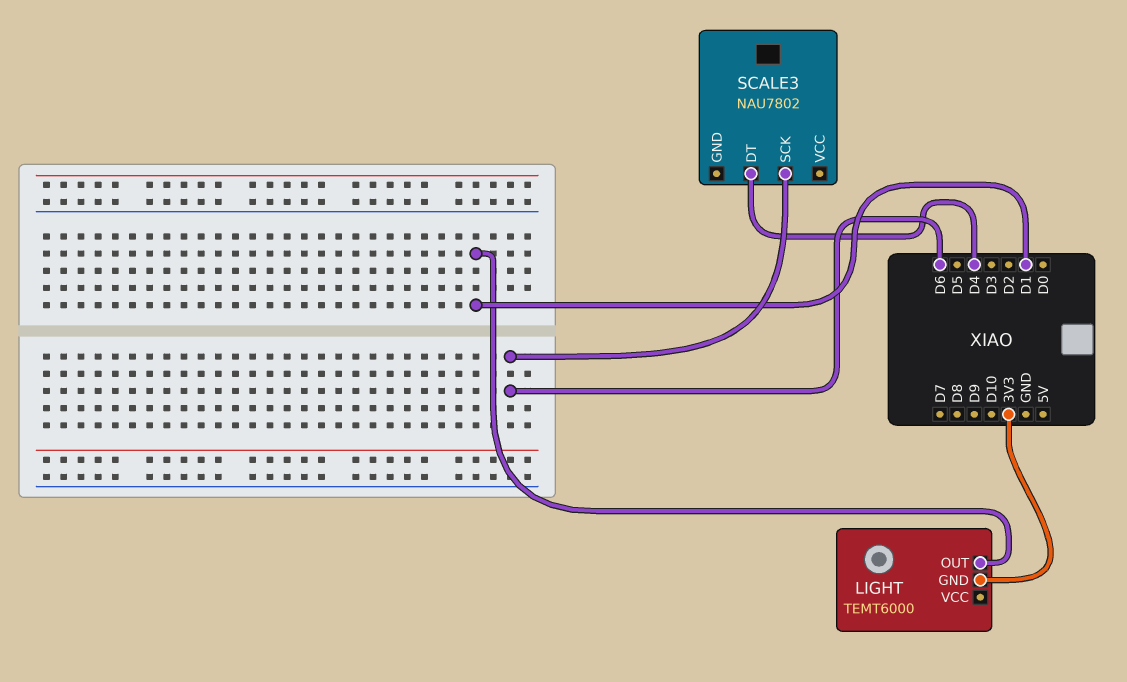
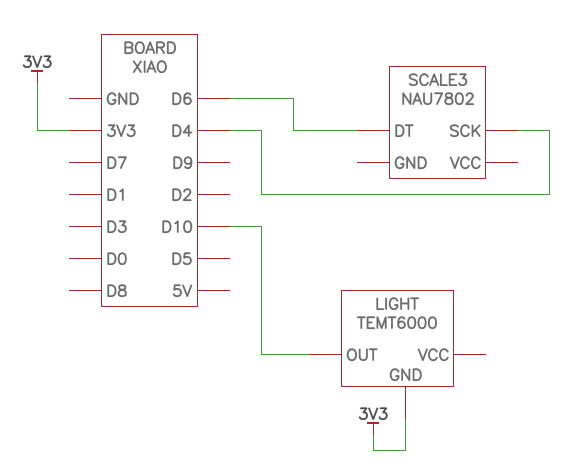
LIGHT pin OUT: D1 -> D10
SCALE3 pin DT: D4 -> D6
SCALE3 pin SCK: D6 -> D4

